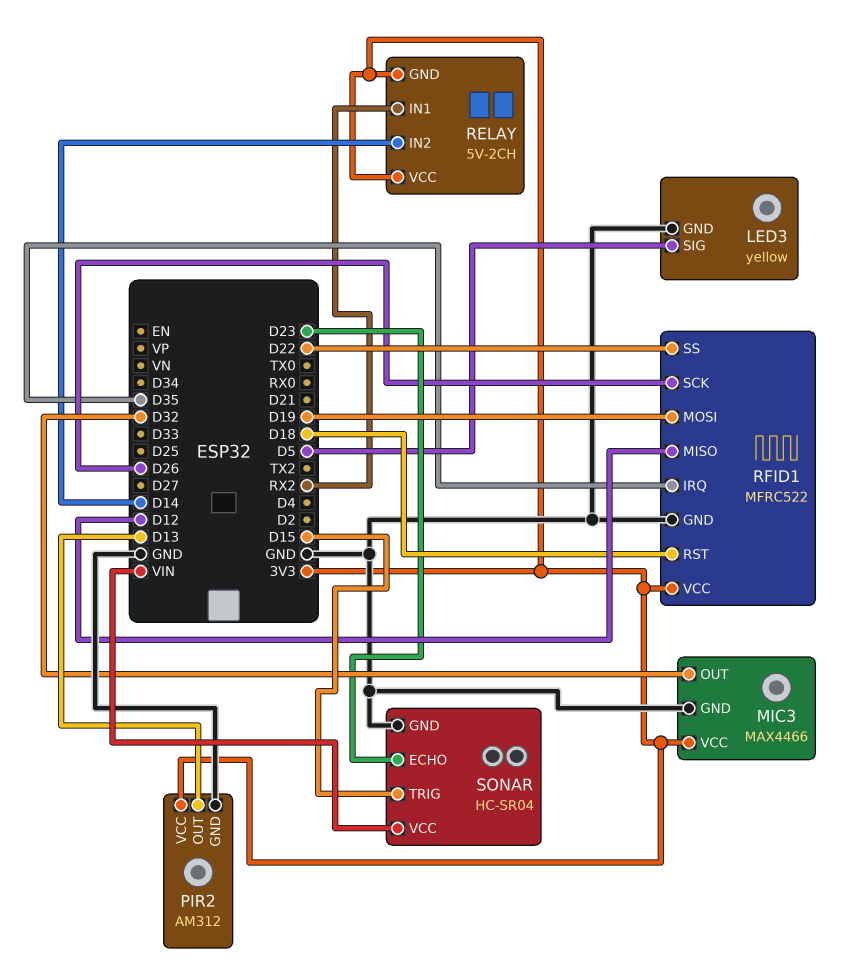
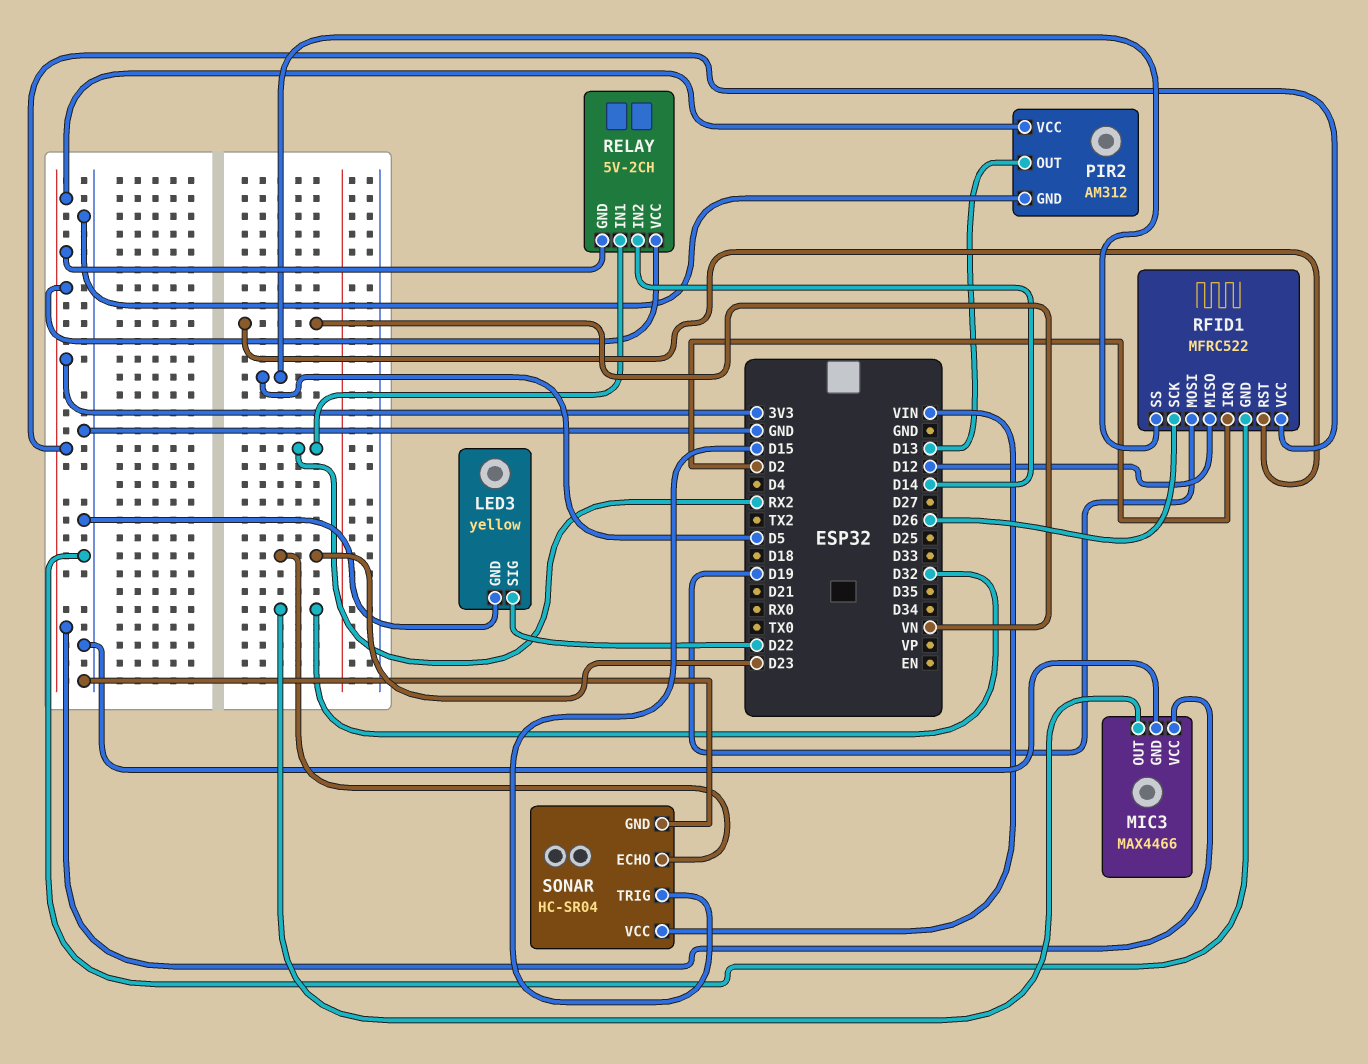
LED3 pin SIG: D5 -> D22
RFID1 pin IRQ: D35 -> D2
RFID1 pin RST: D18 -> VN
RFID1 pin SS: D22 -> D5

